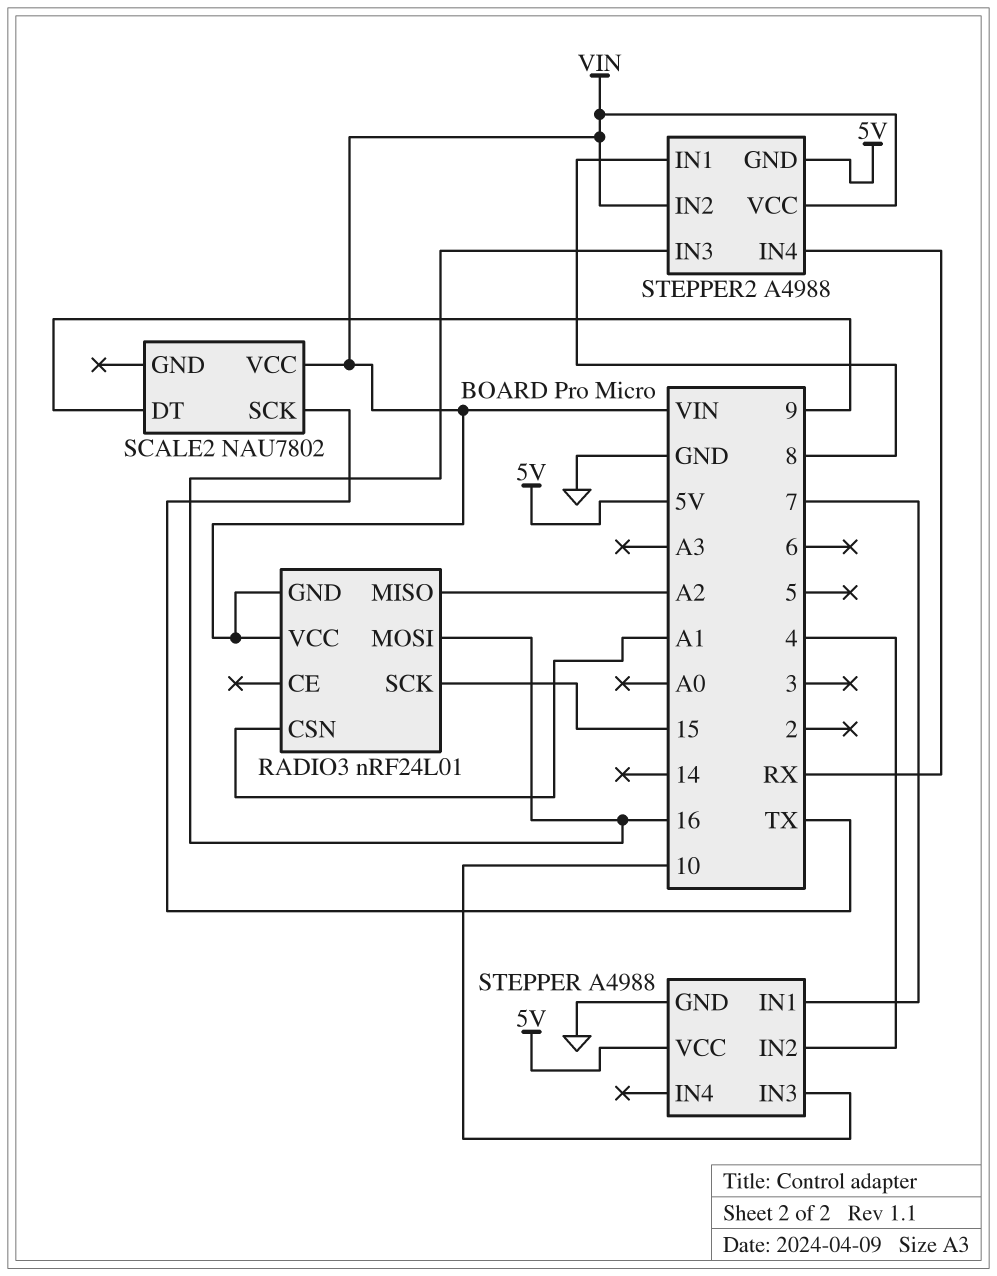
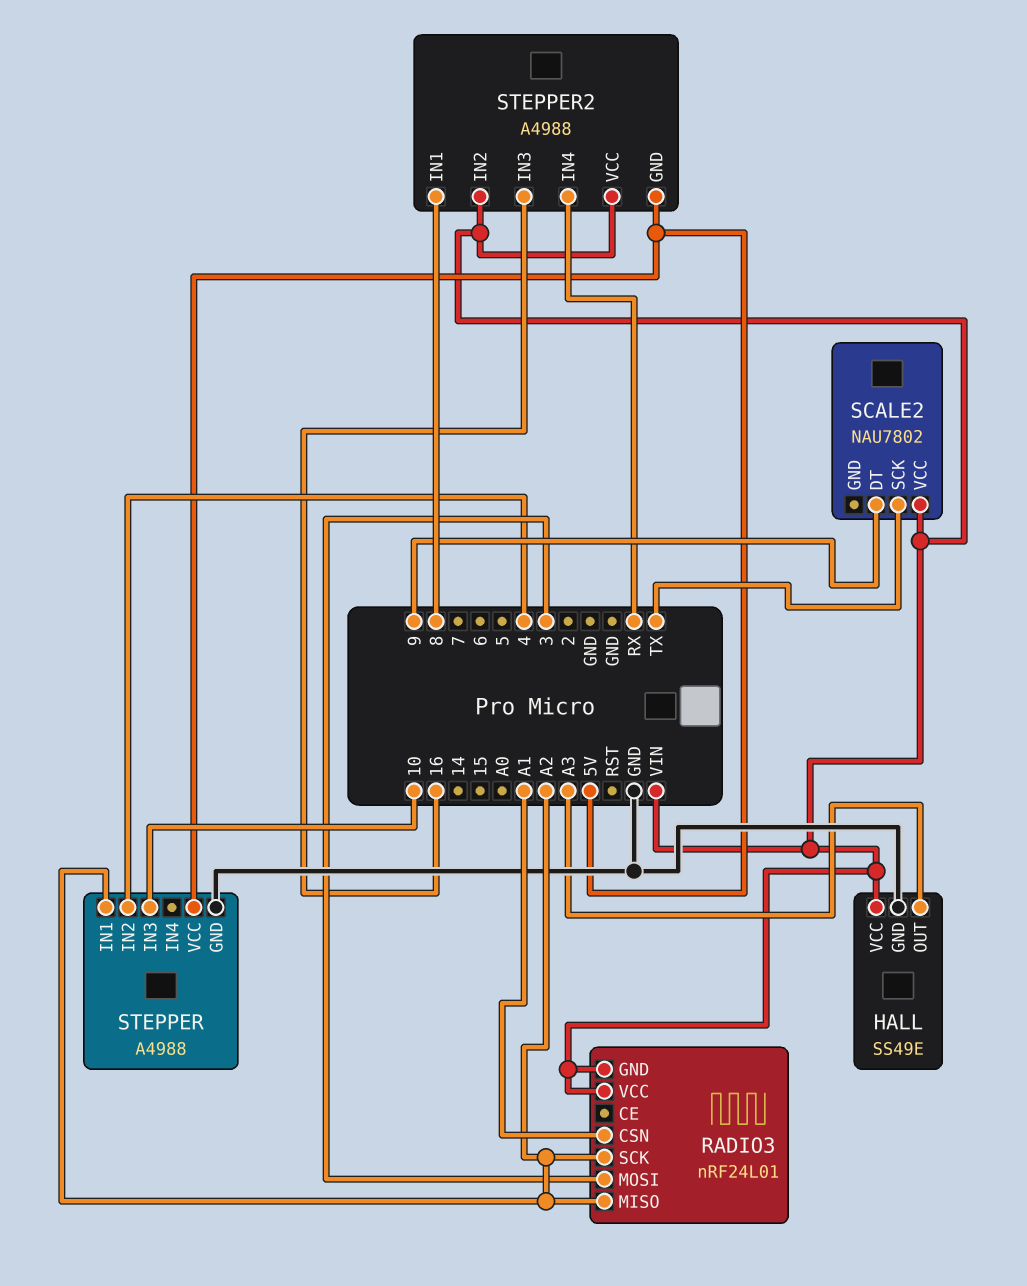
HALL: none -> SS49E
HALL pin GND: none -> GND
HALL pin OUT: none -> A3
HALL pin VCC: none -> VIN
RADIO3 pin MOSI: 16 -> 3
RADIO3 pin SCK: 15 -> A2
STEPPER pin IN1: 7 -> A2

